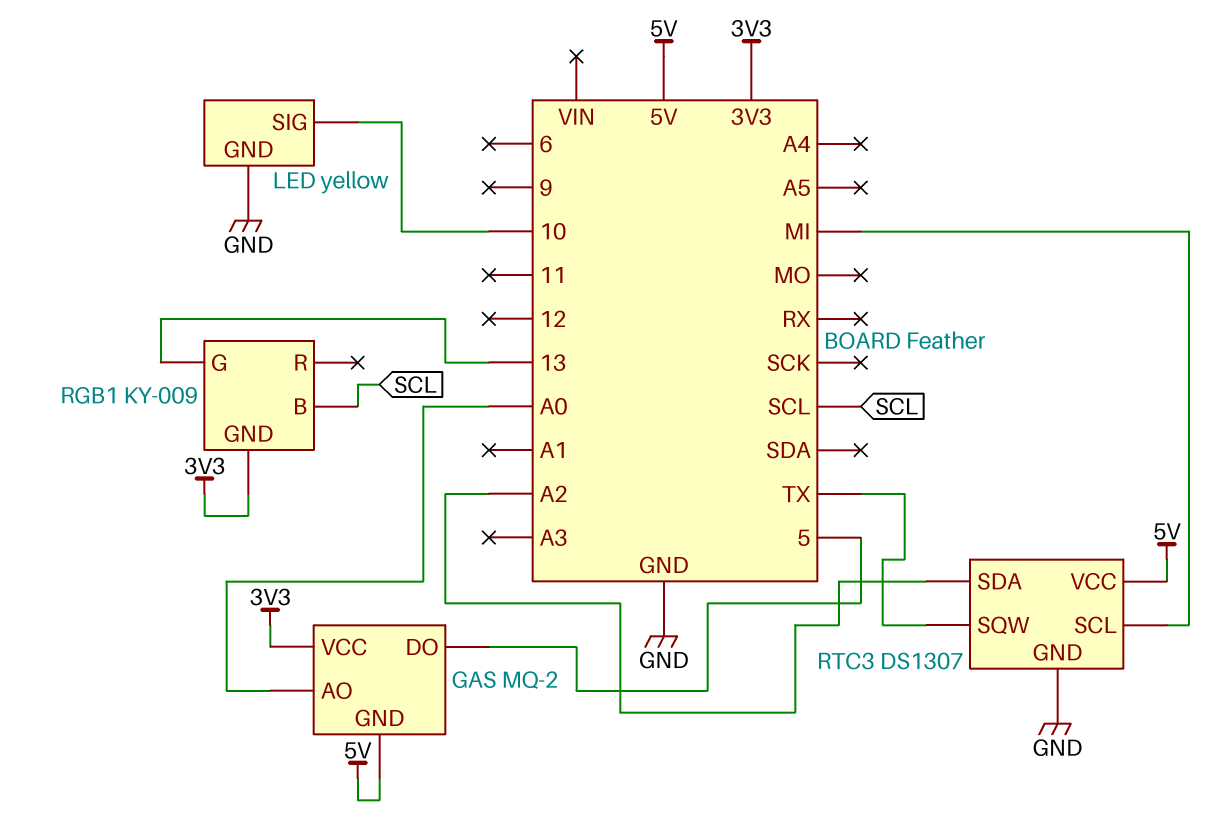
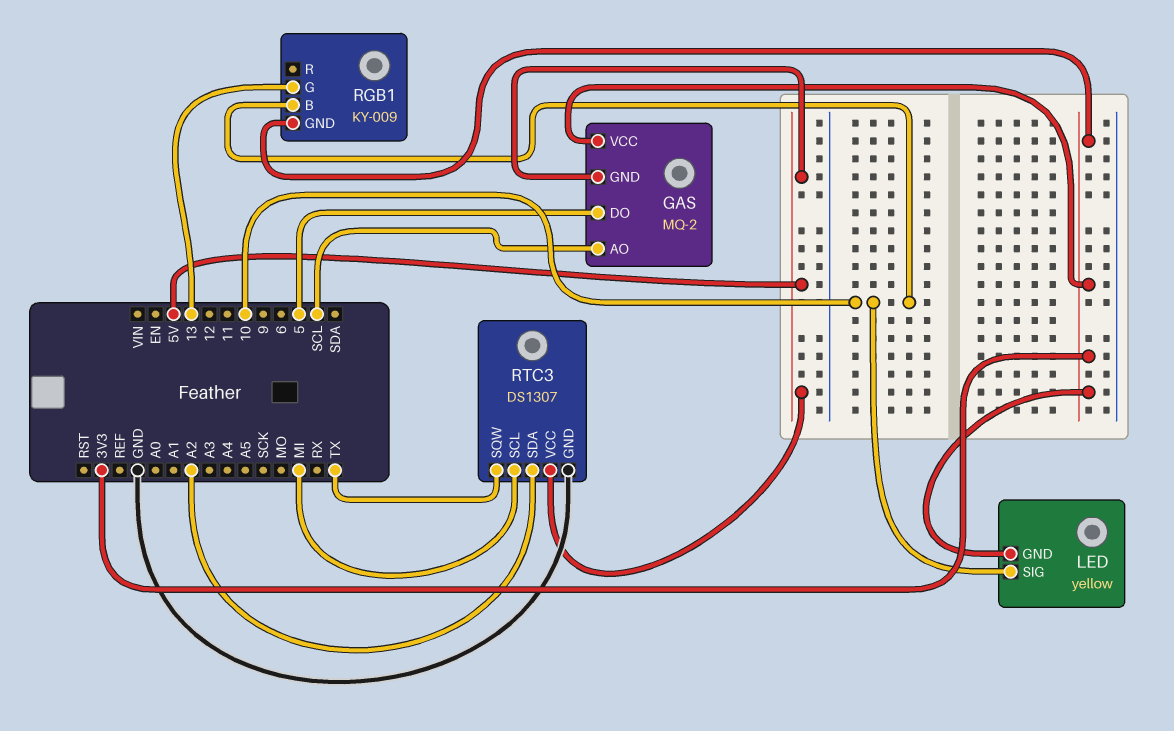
GAS pin AO: A0 -> SCL
LED pin GND: GND -> 3V3
RGB1 pin B: SCL -> 10

